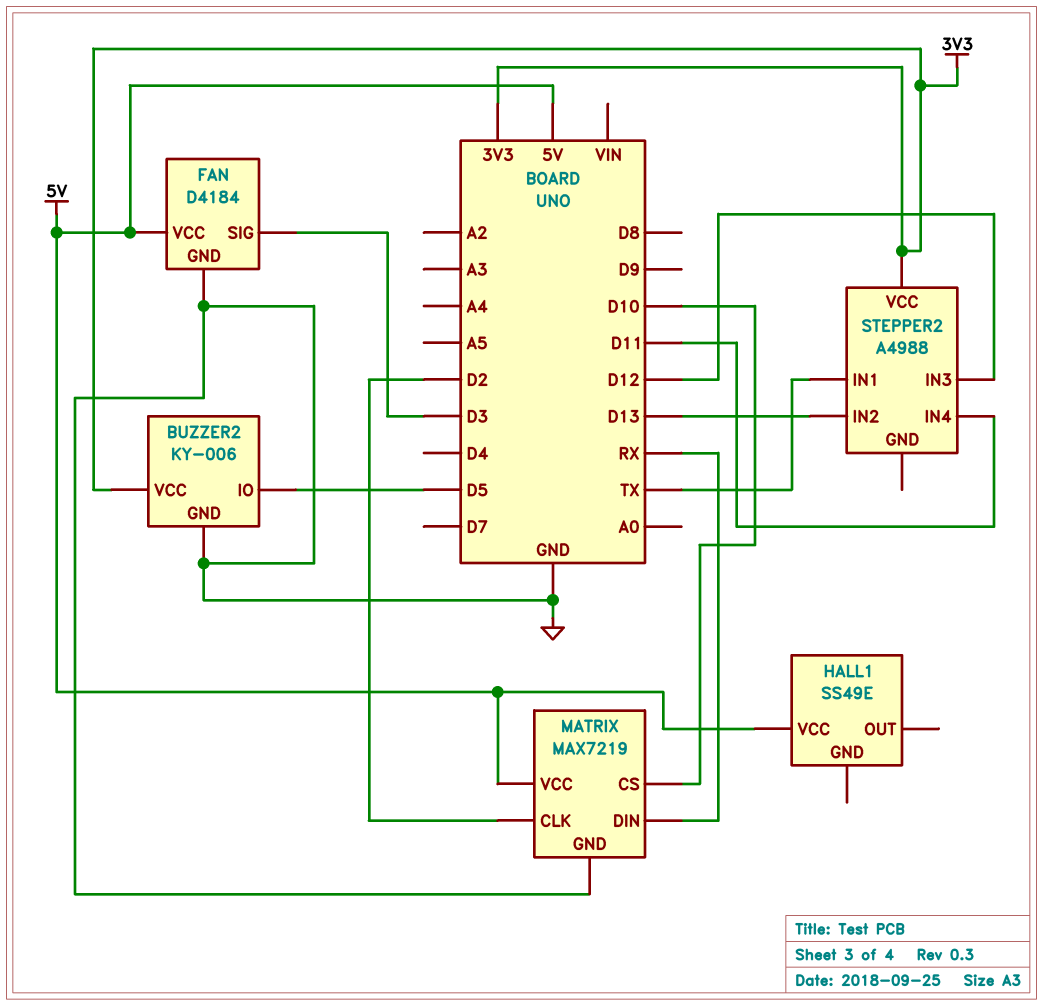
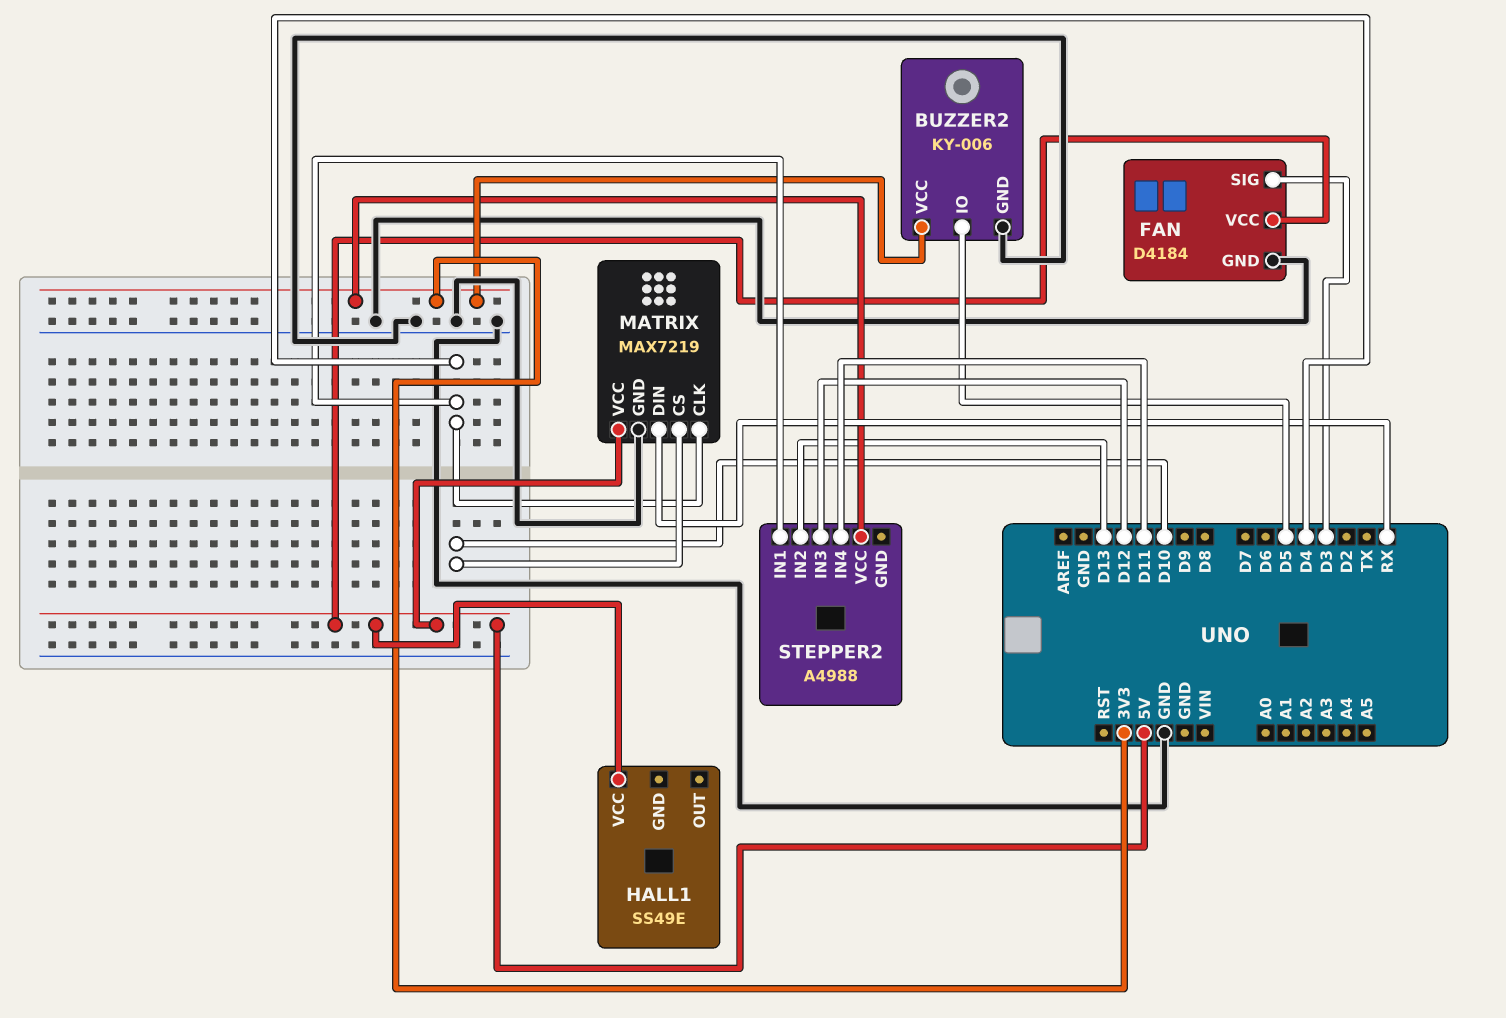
MATRIX pin CLK: D2 -> D4
STEPPER2 pin IN1: TX -> D4

